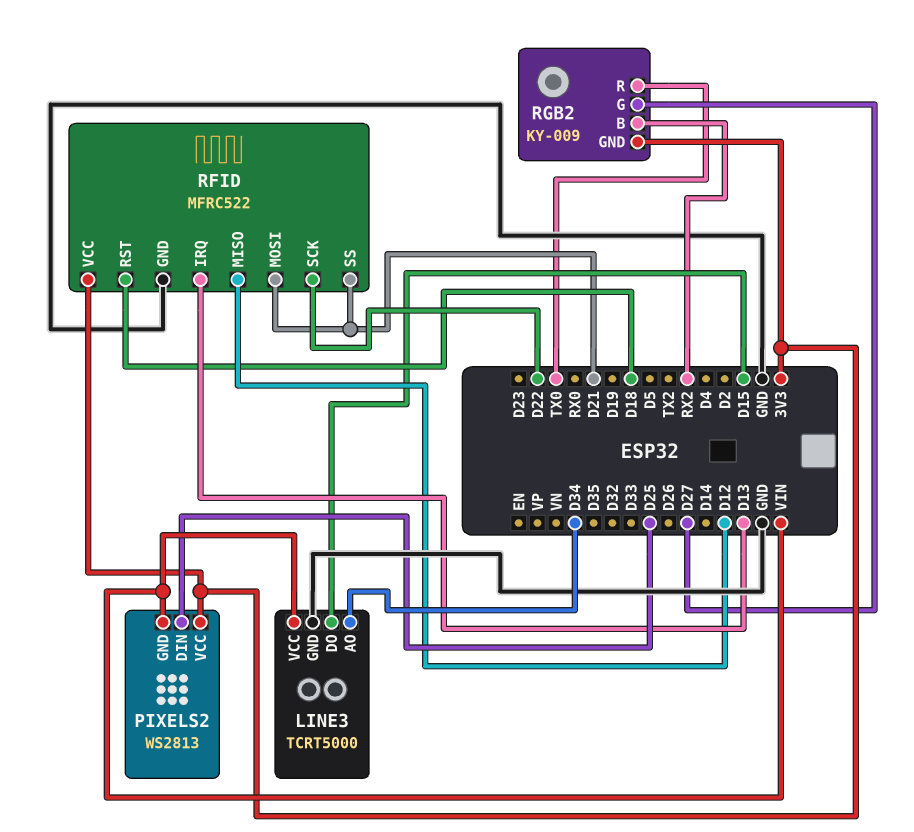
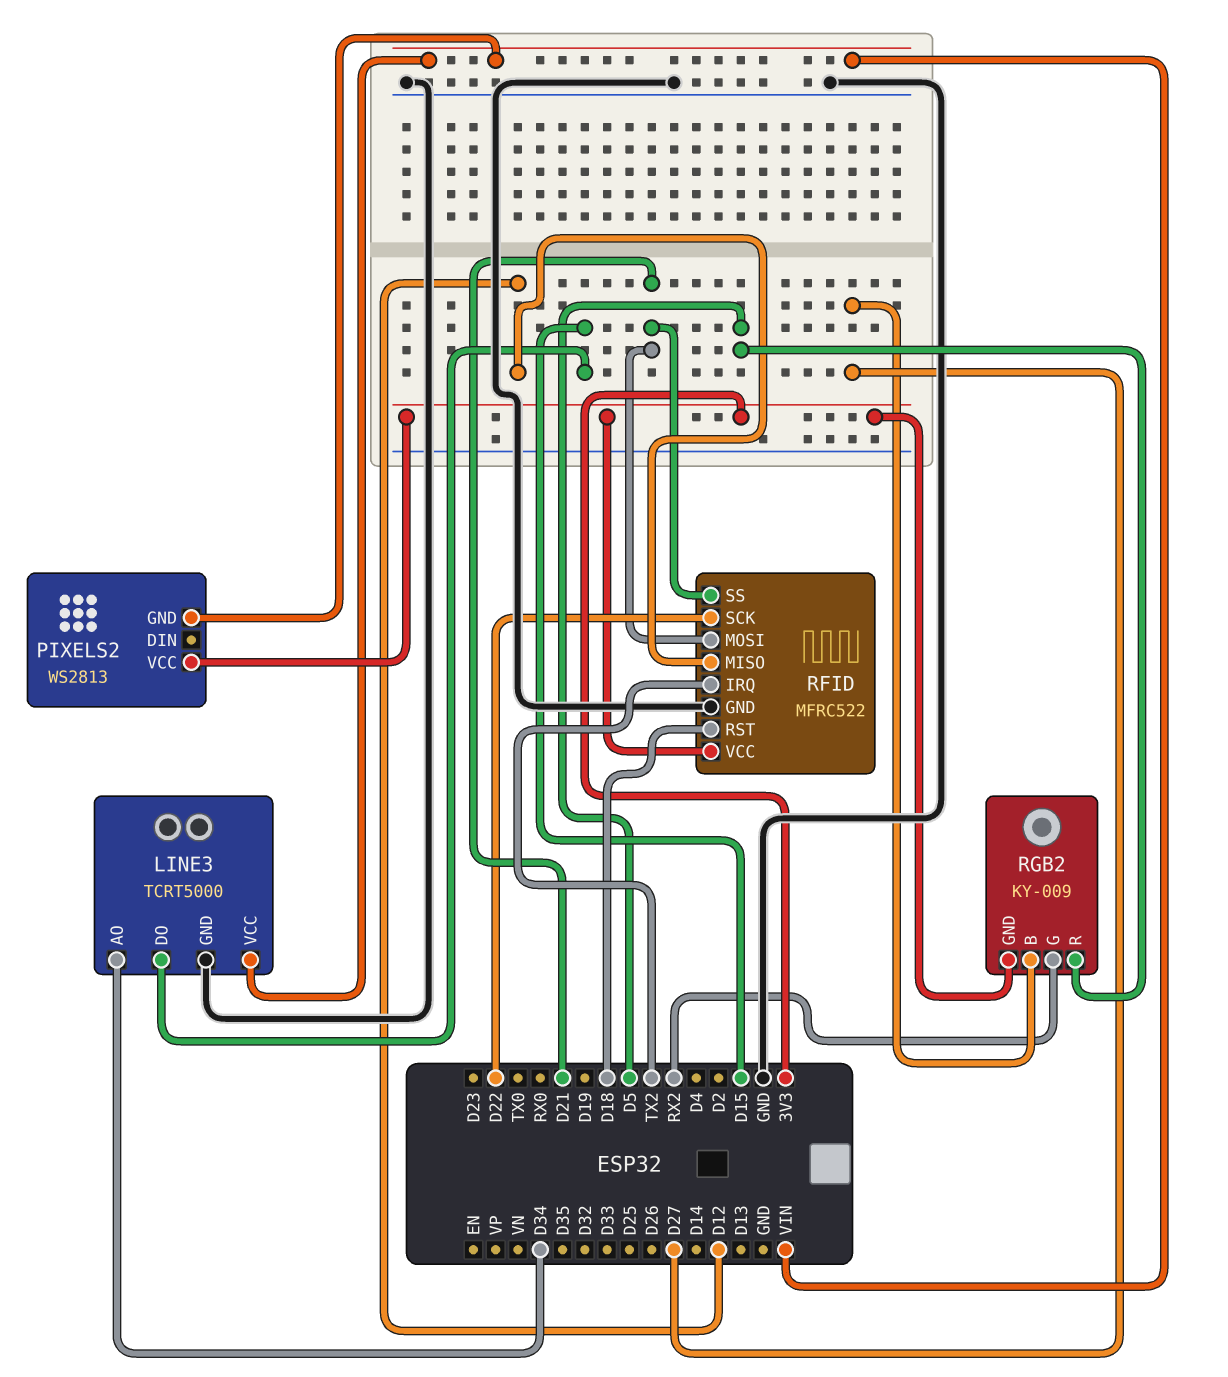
PIXELS2 pin DIN: D25 -> none
RFID pin IRQ: D13 -> TX2
RGB2 pin B: RX2 -> D27
RGB2 pin G: D27 -> RX2
RGB2 pin R: TX0 -> D5

